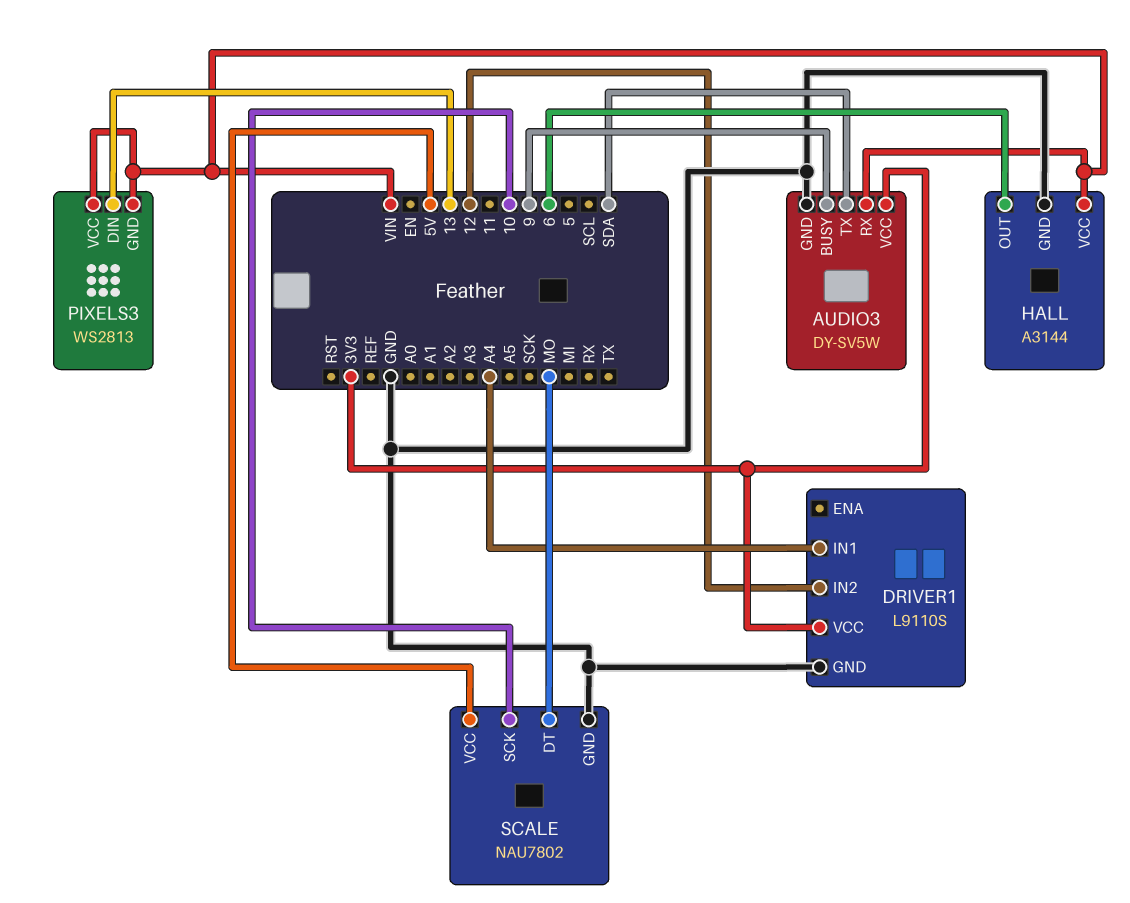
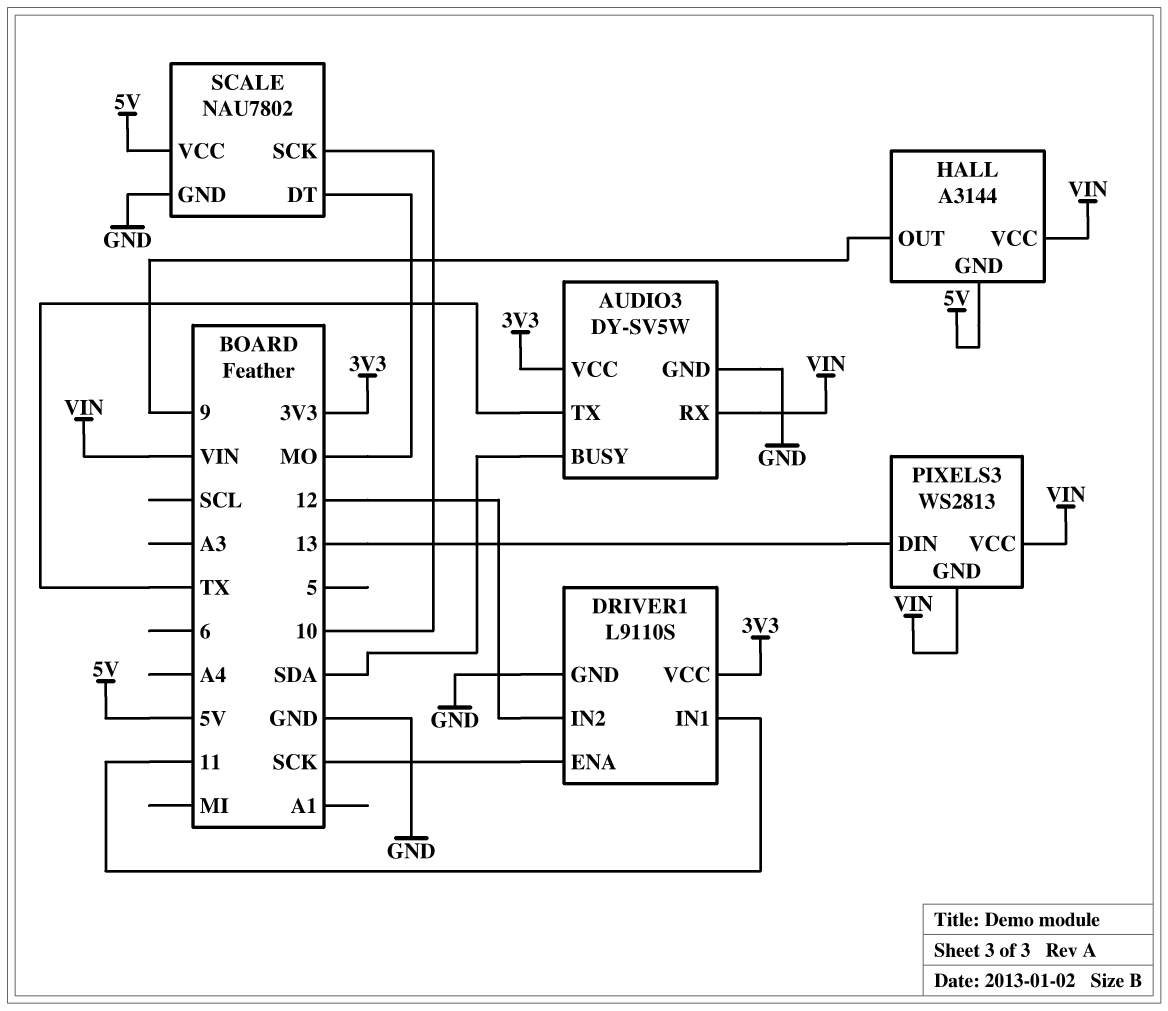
AUDIO3 pin BUSY: 9 -> SDA
AUDIO3 pin TX: SDA -> TX
DRIVER1 pin ENA: none -> SCK
DRIVER1 pin IN1: A4 -> 11
HALL pin GND: GND -> 5V
HALL pin OUT: 6 -> 9

